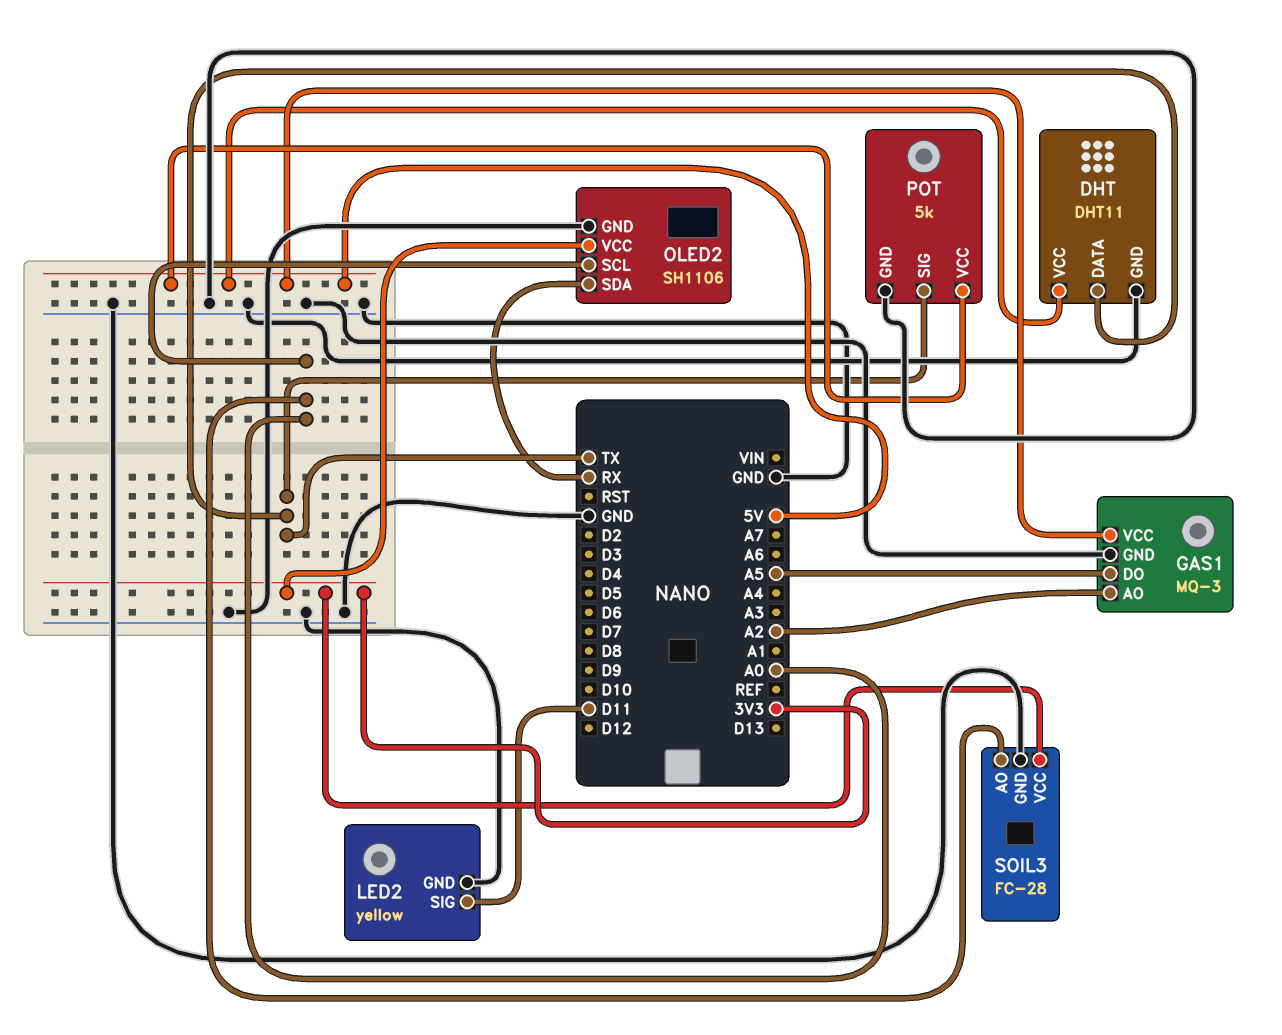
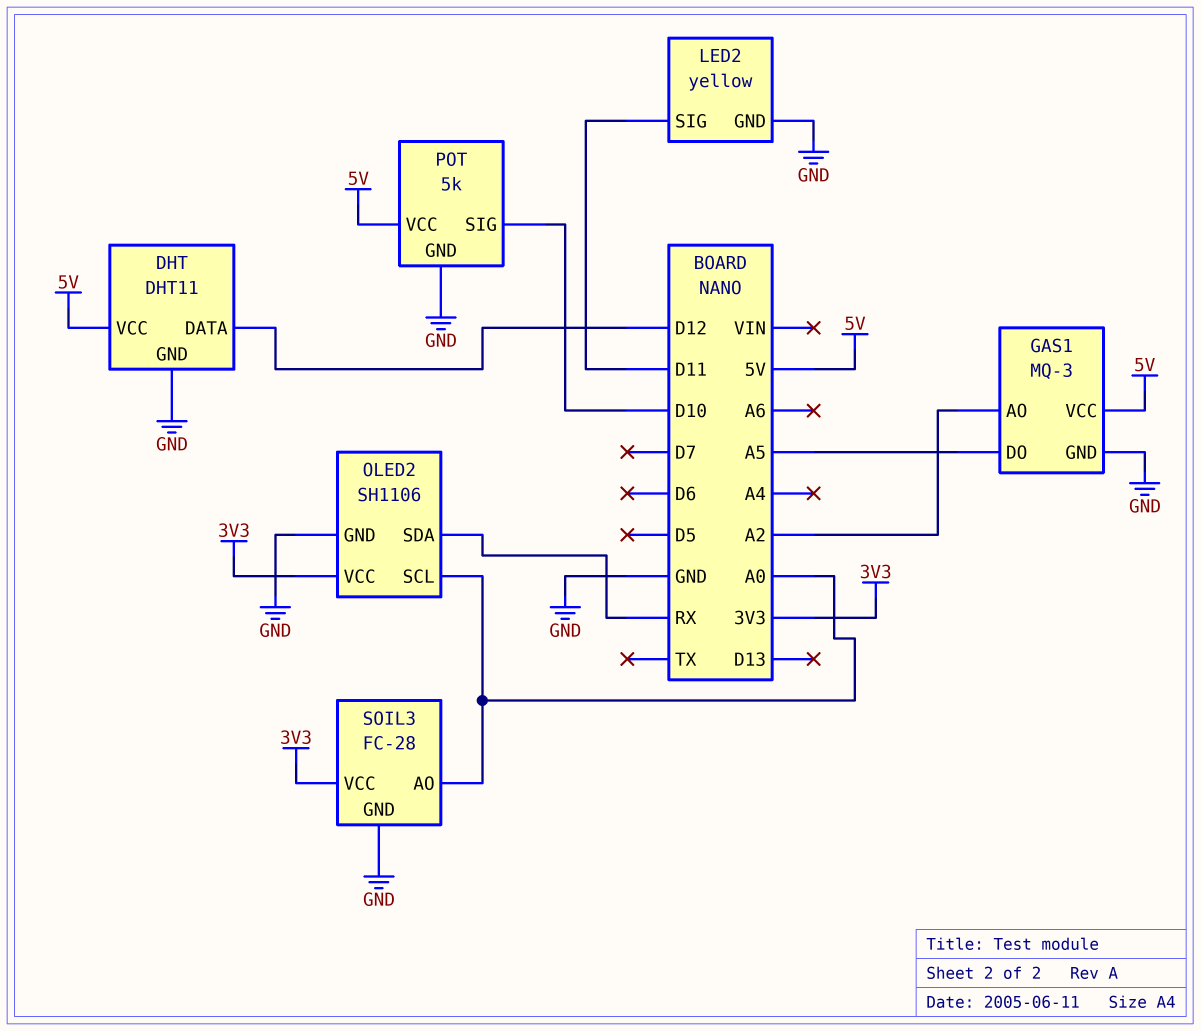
DHT pin DATA: TX -> D12
POT pin SIG: TX -> D10

